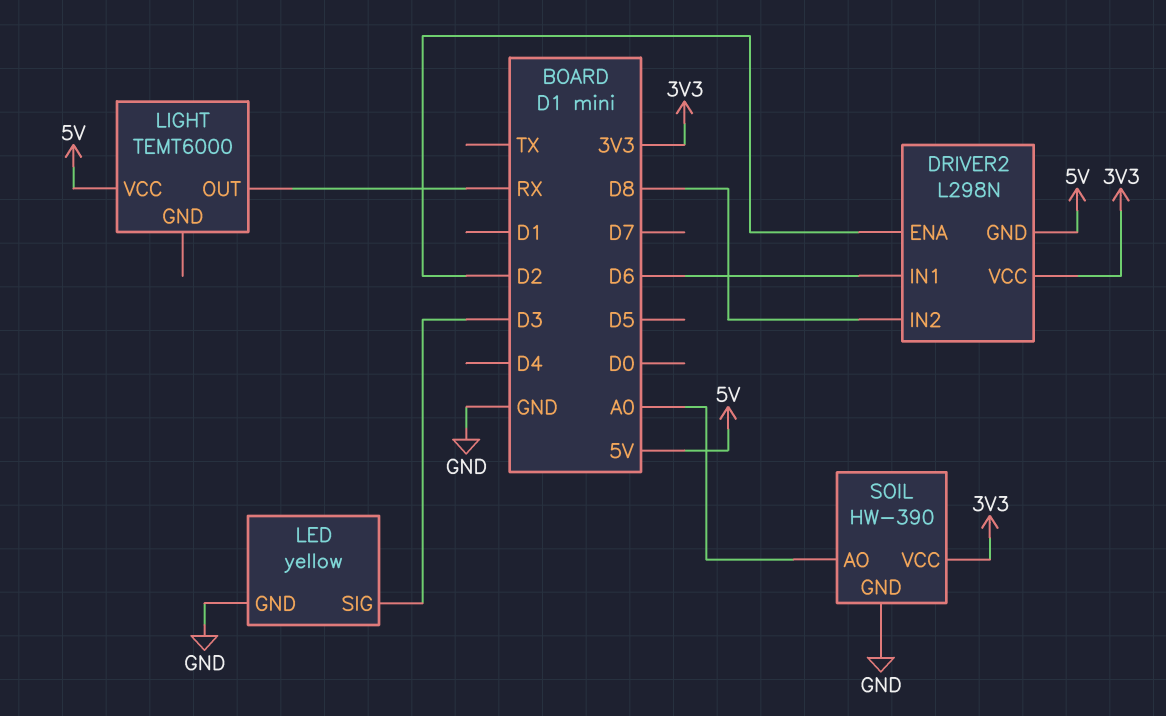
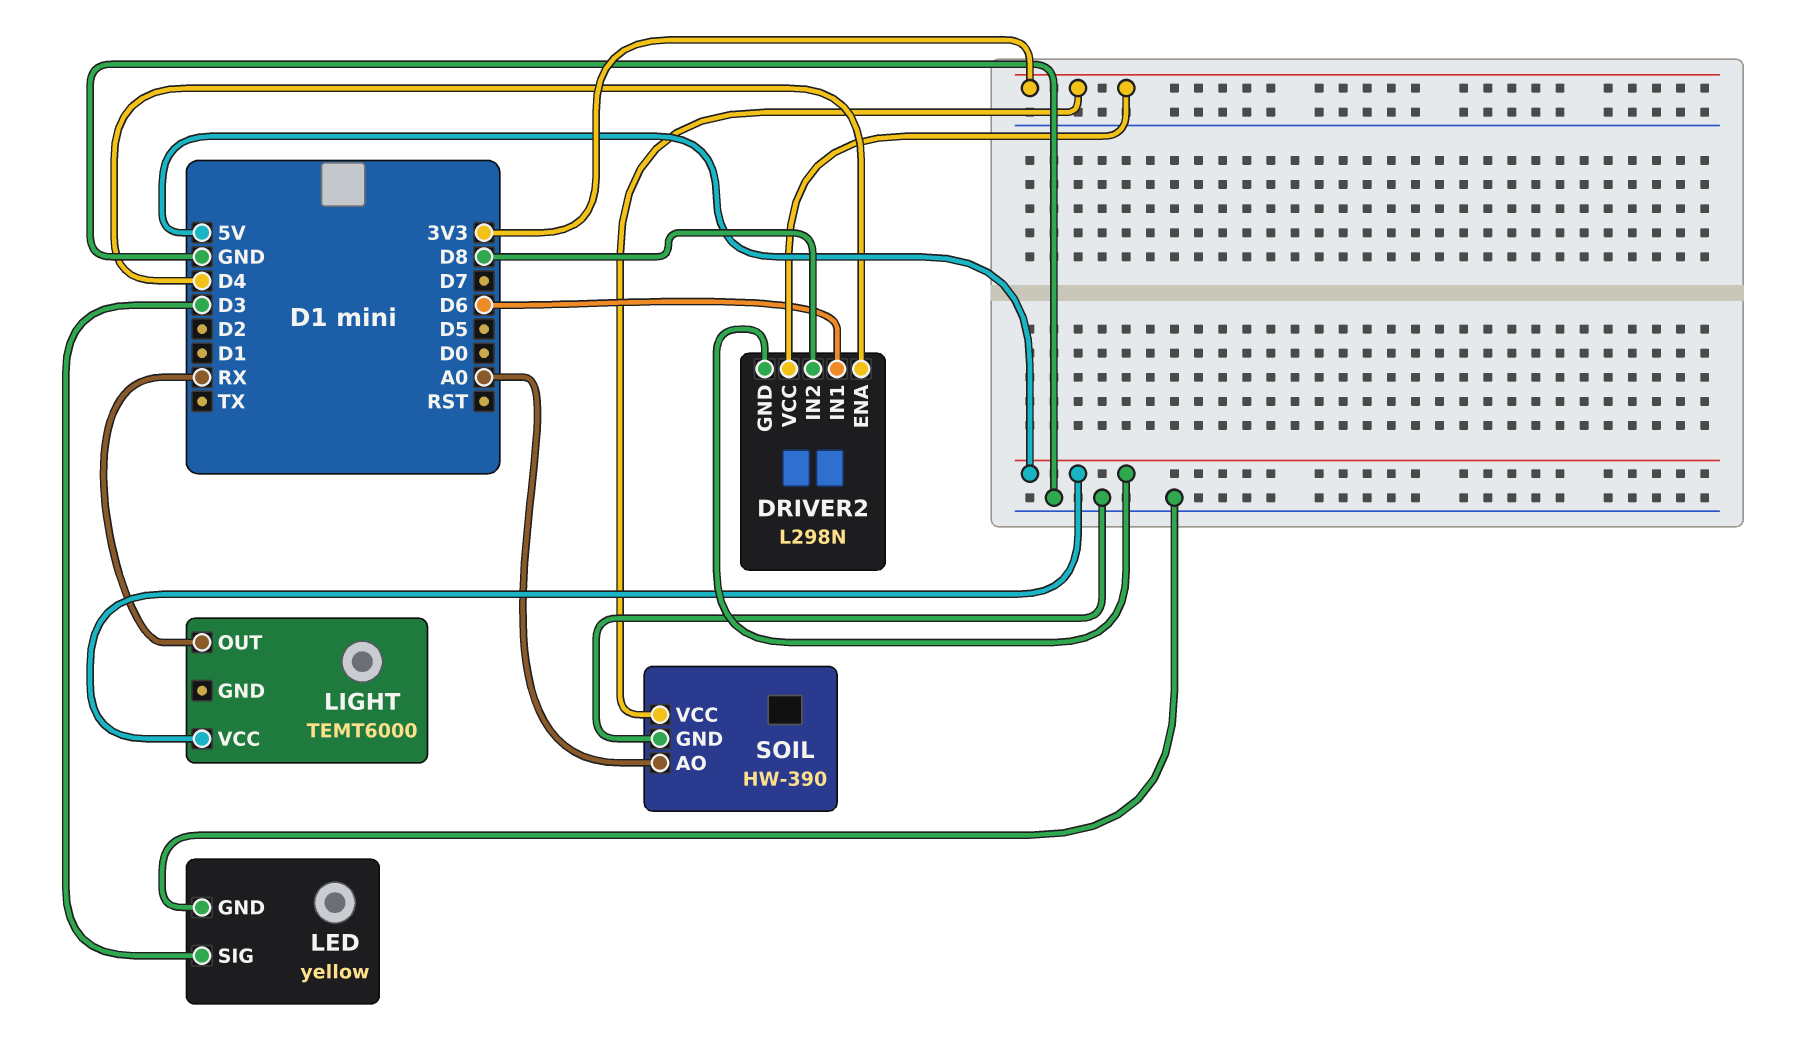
DRIVER2 pin ENA: D2 -> D4

